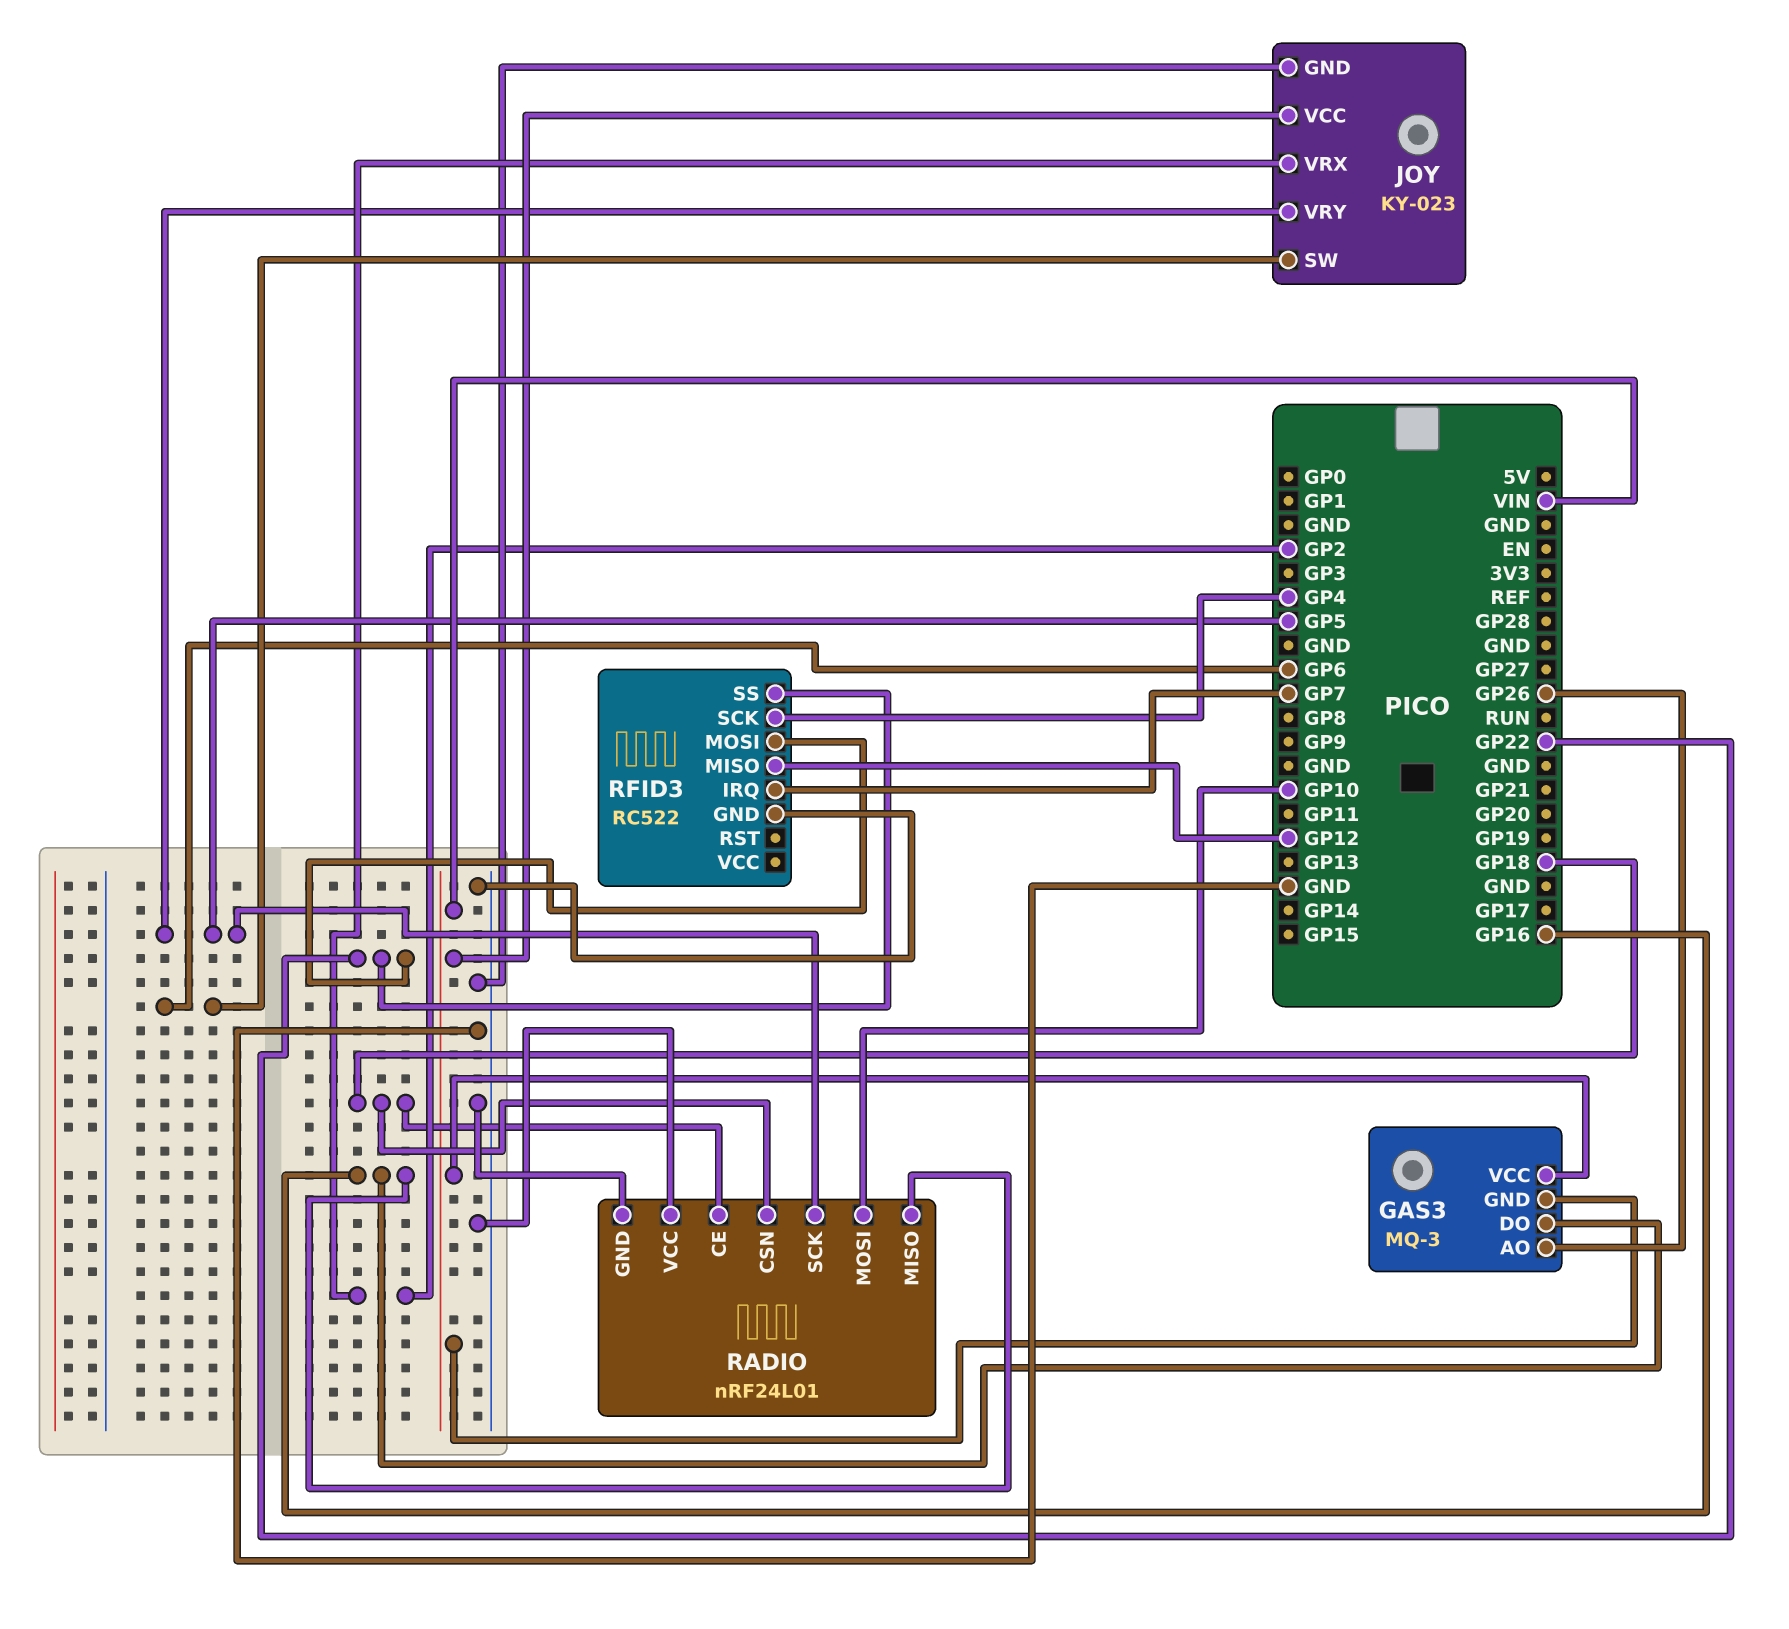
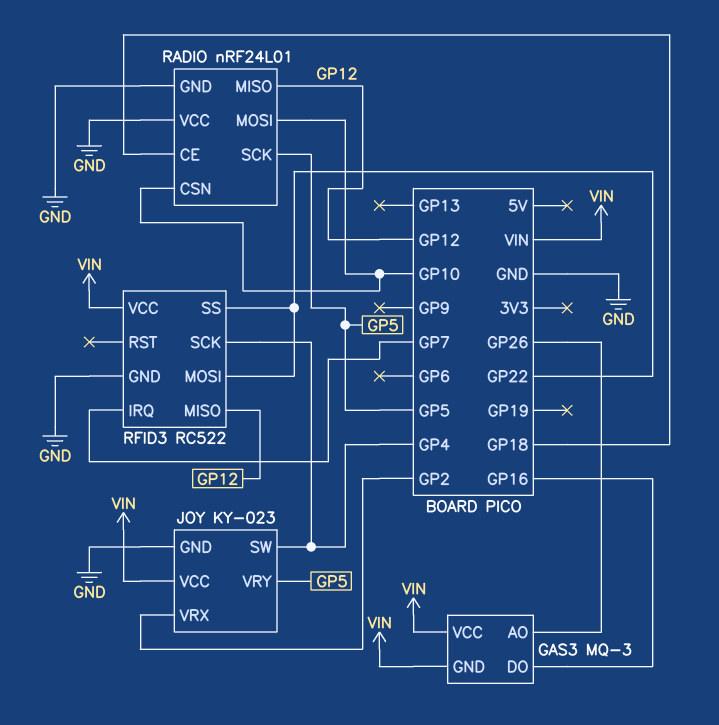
JOY pin SW: GP6 -> GP4
RADIO pin CSN: GP18 -> GP10
RADIO pin MISO: GP16 -> GP12
RFID3 pin VCC: none -> VIN

